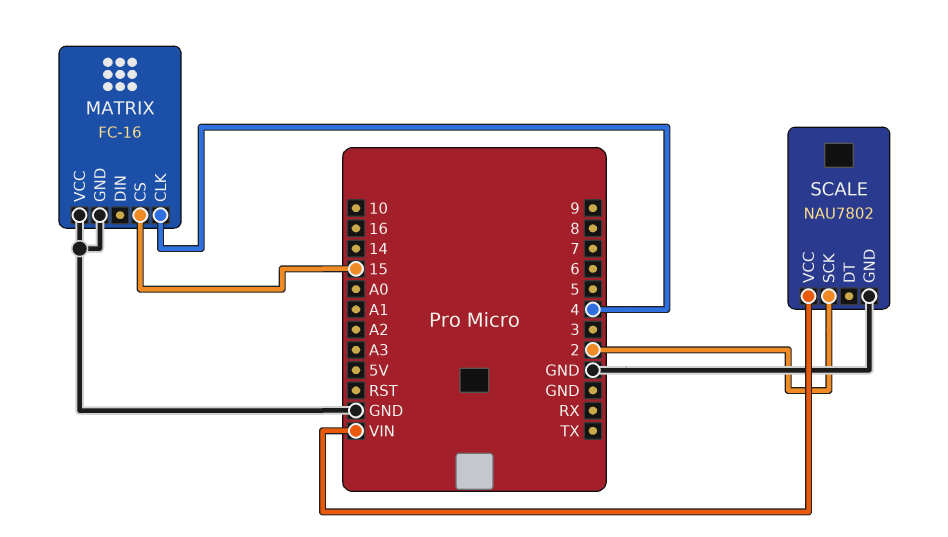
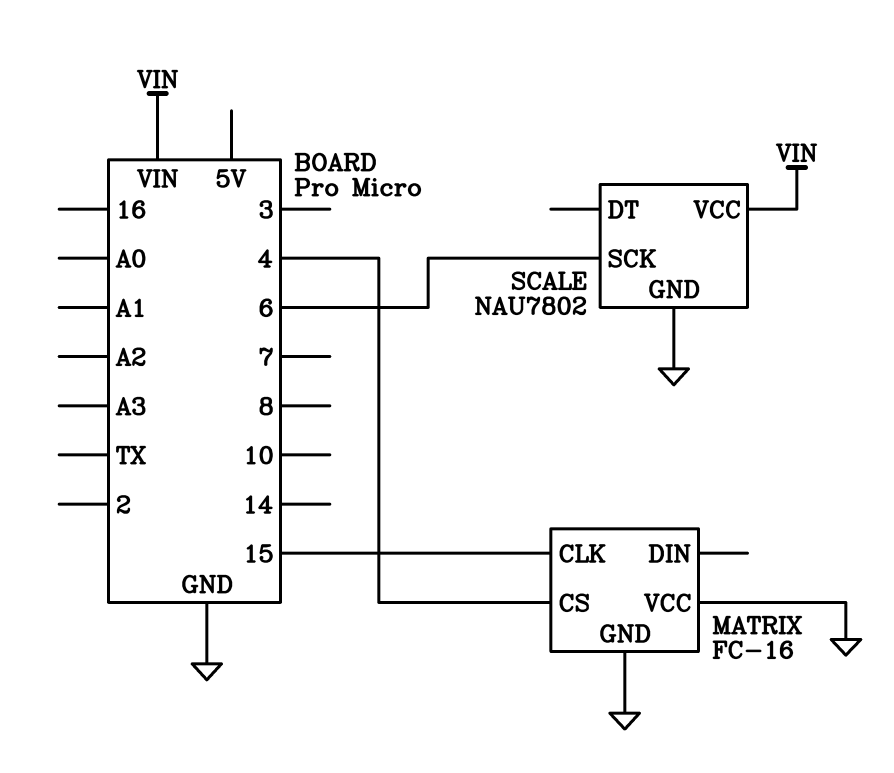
MATRIX pin CLK: 4 -> 15
MATRIX pin CS: 15 -> 4
SCALE pin SCK: 2 -> 6

